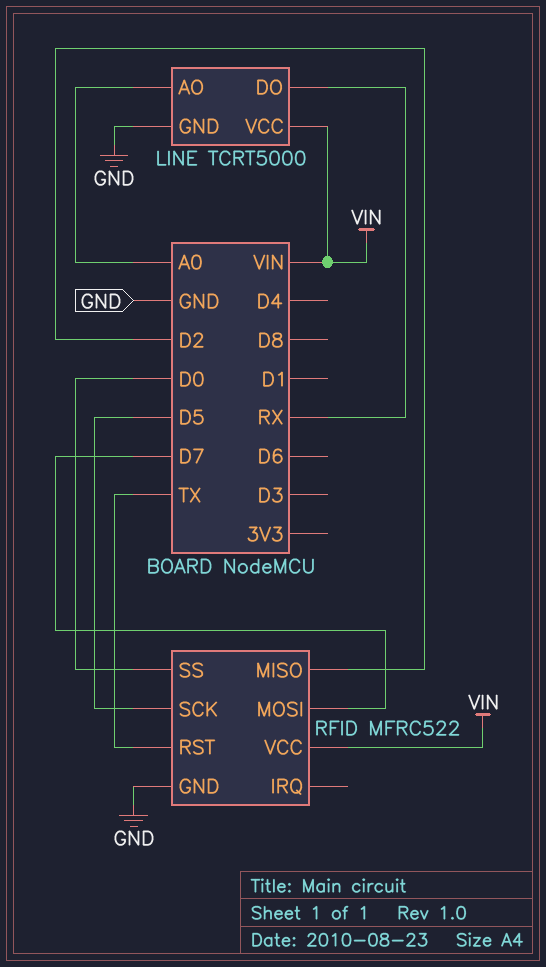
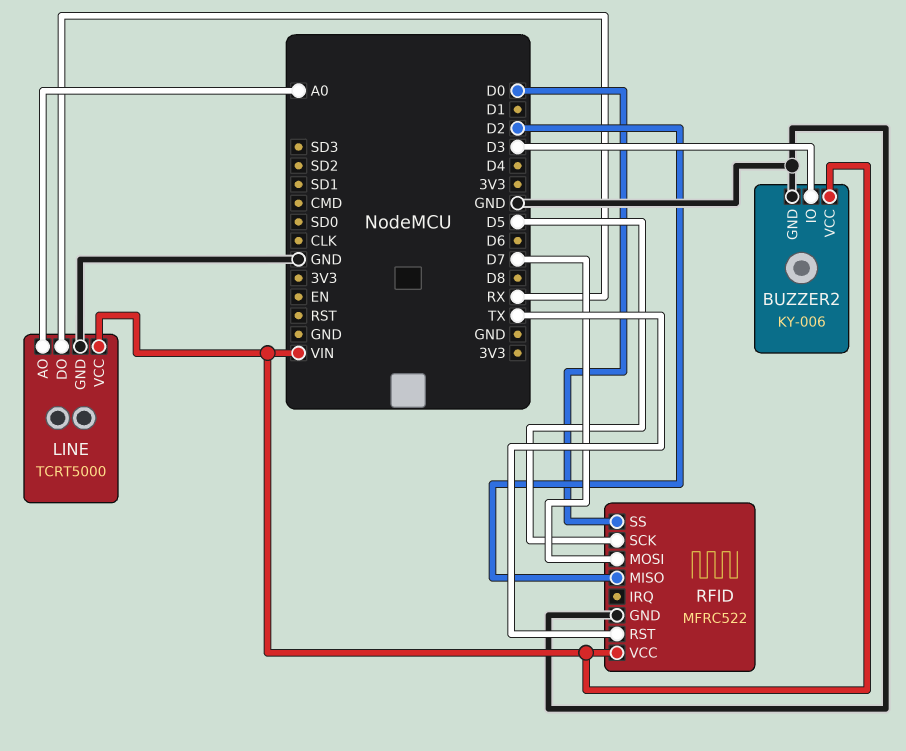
BUZZER2: none -> KY-006
BUZZER2 pin GND: none -> GND
BUZZER2 pin IO: none -> D3
BUZZER2 pin VCC: none -> VIN

